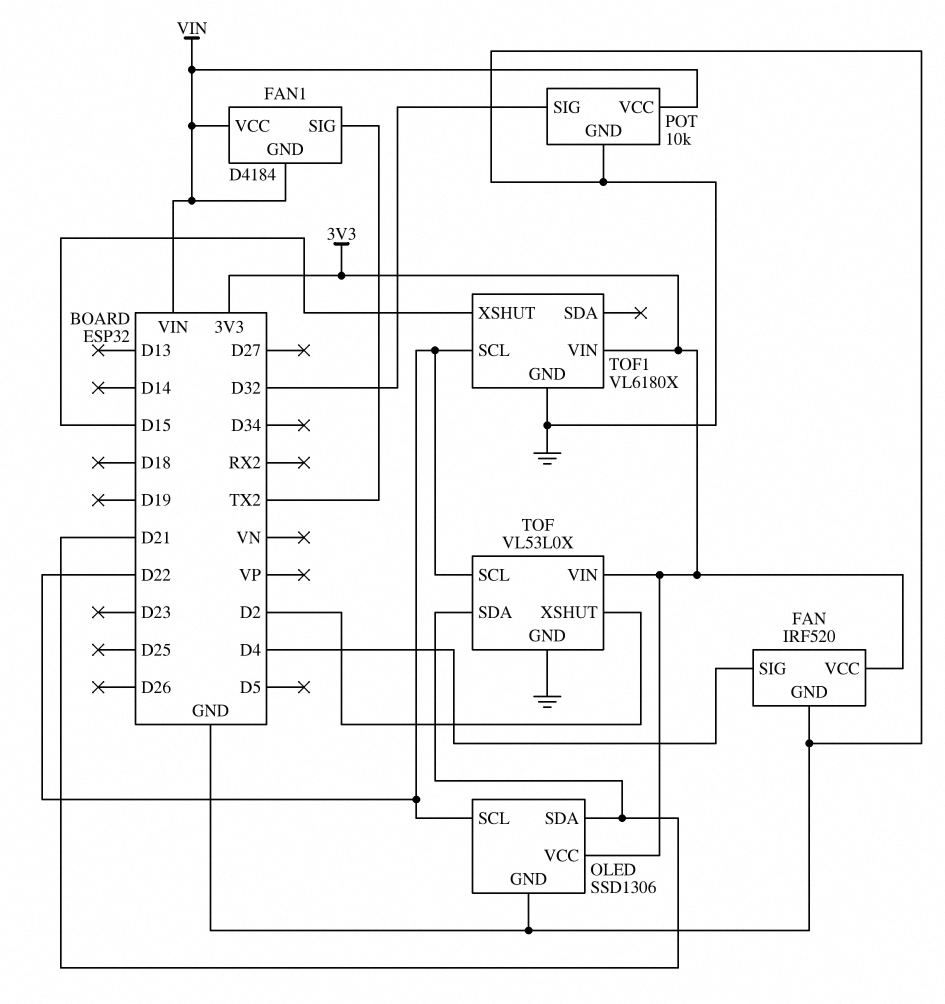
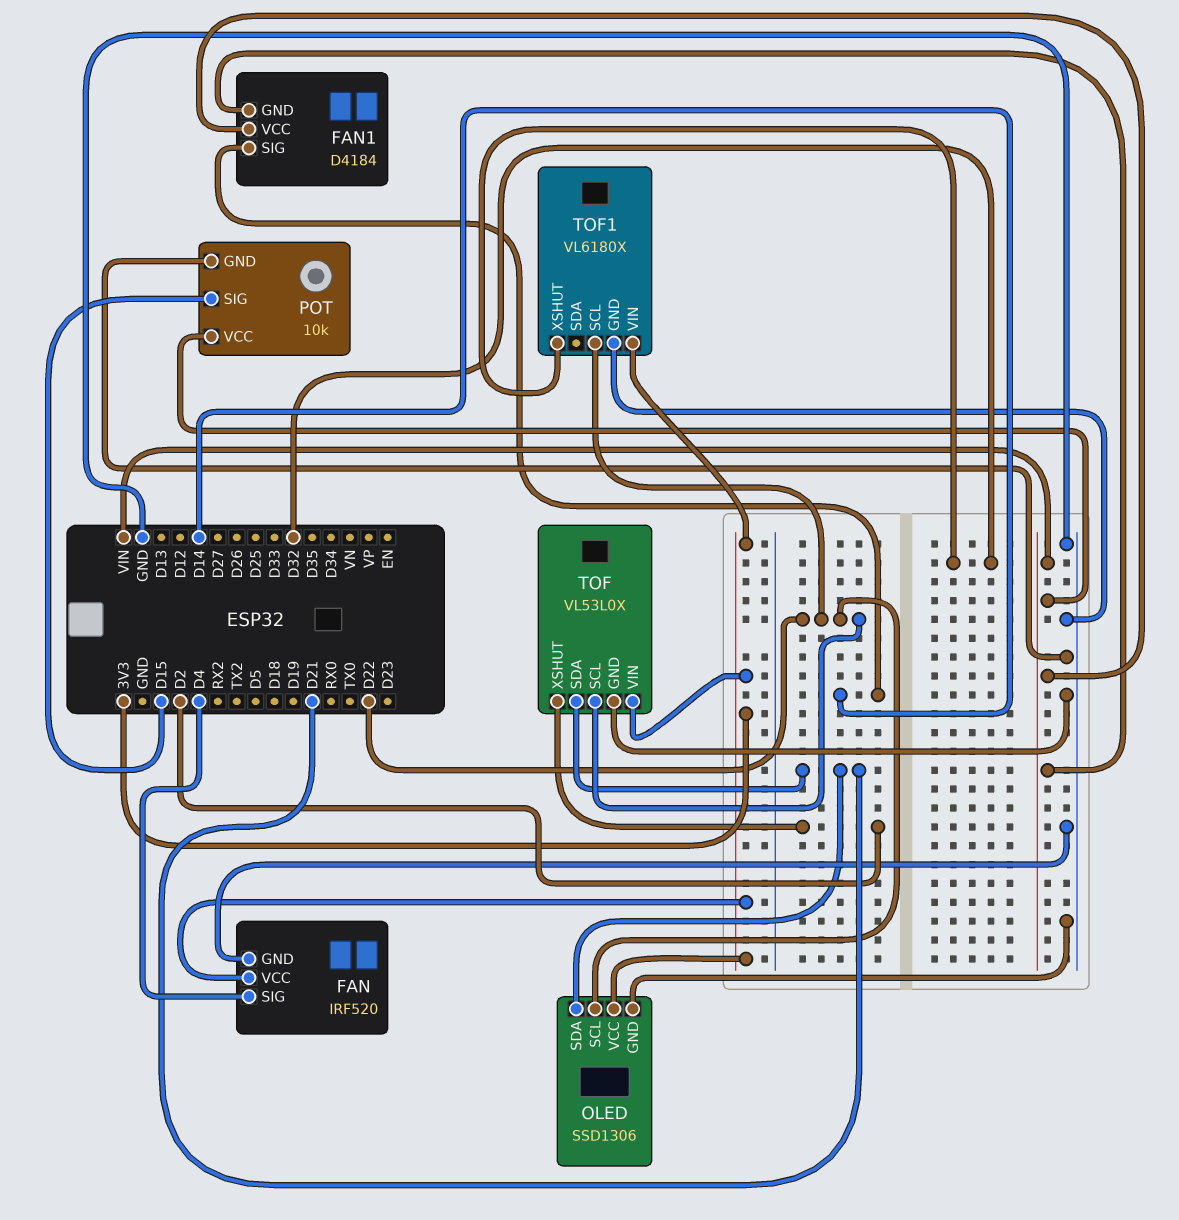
FAN1 pin SIG: TX2 -> D14
POT pin SIG: D32 -> D15
TOF1 pin XSHUT: D15 -> D32

